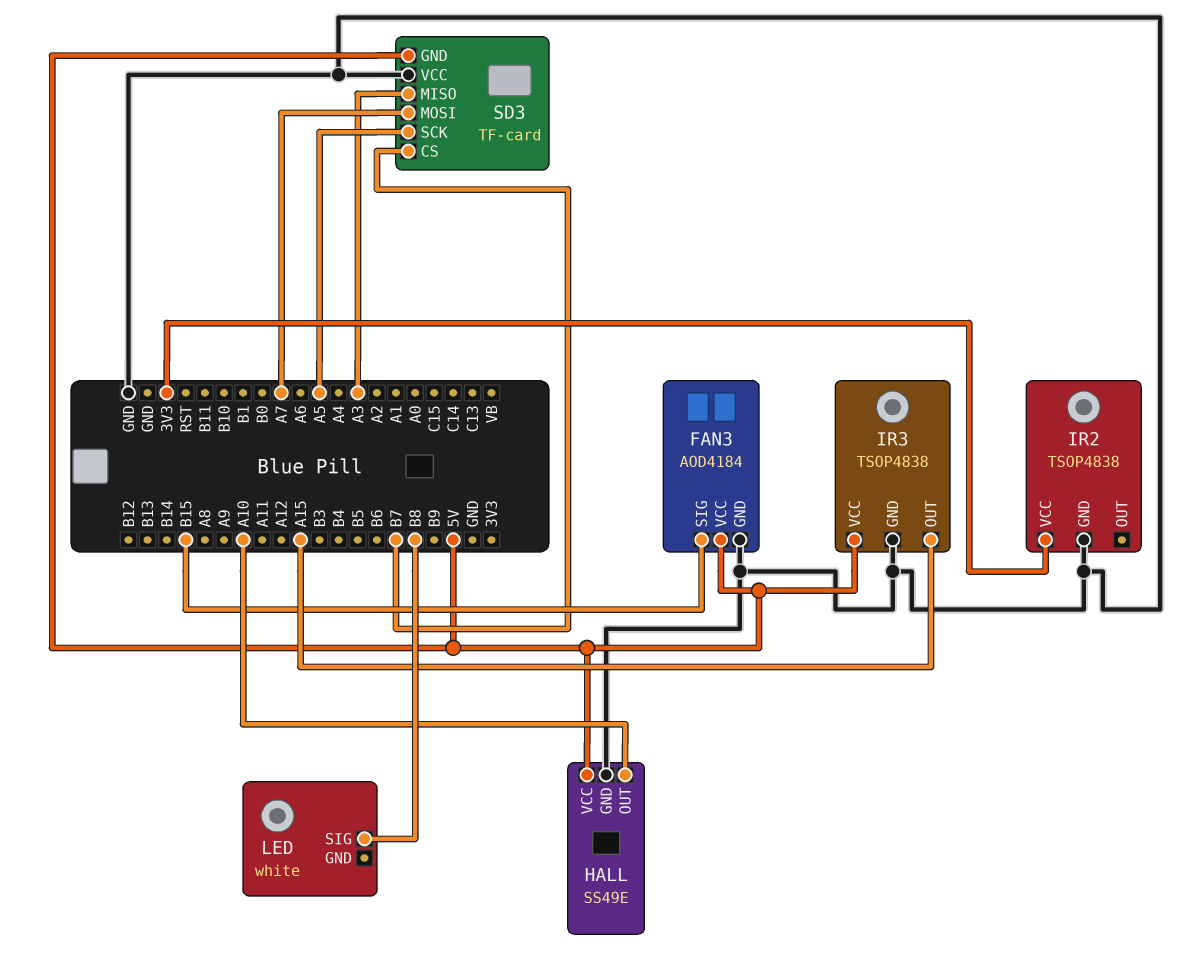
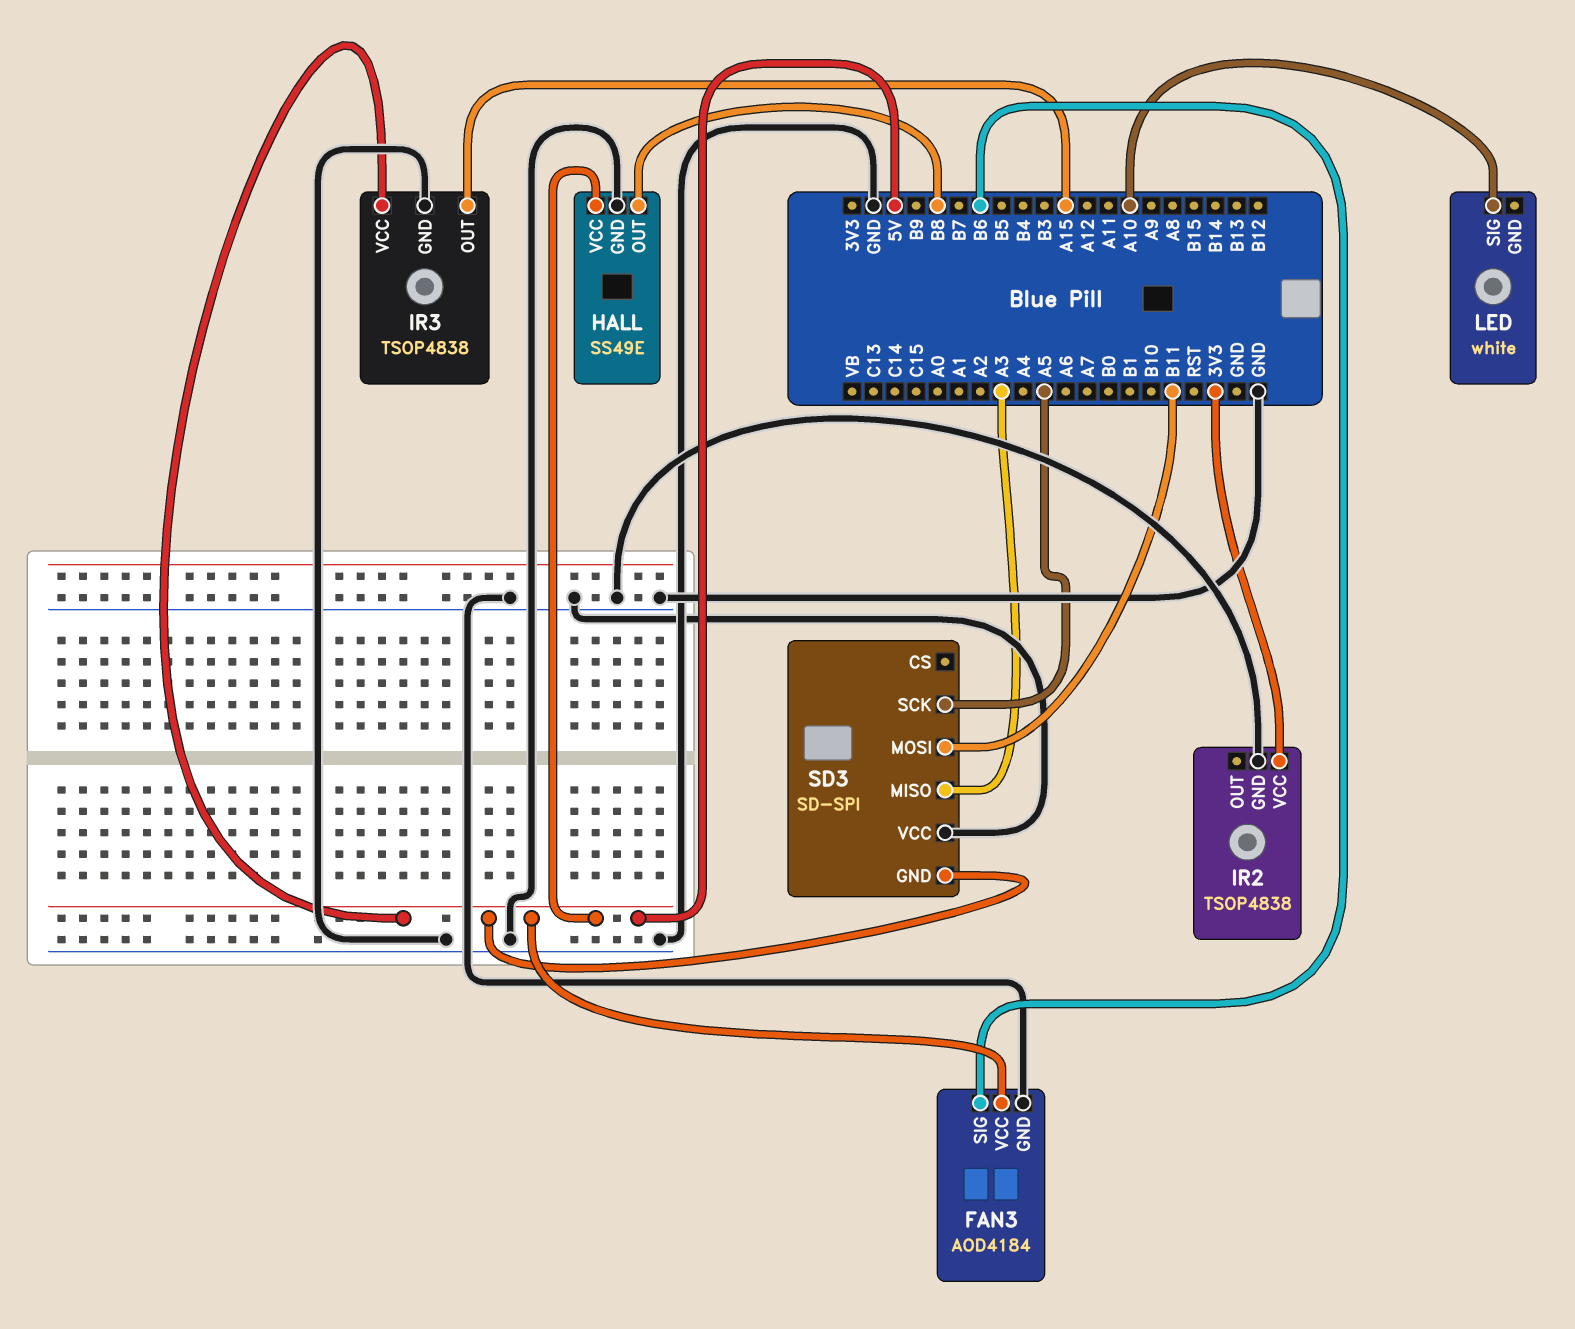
FAN3 pin SIG: B15 -> B6
HALL pin OUT: A10 -> B8
LED pin SIG: B8 -> A10
SD3: TF-card -> SD-SPI
SD3 pin CS: B7 -> none
SD3 pin MOSI: A7 -> B11

